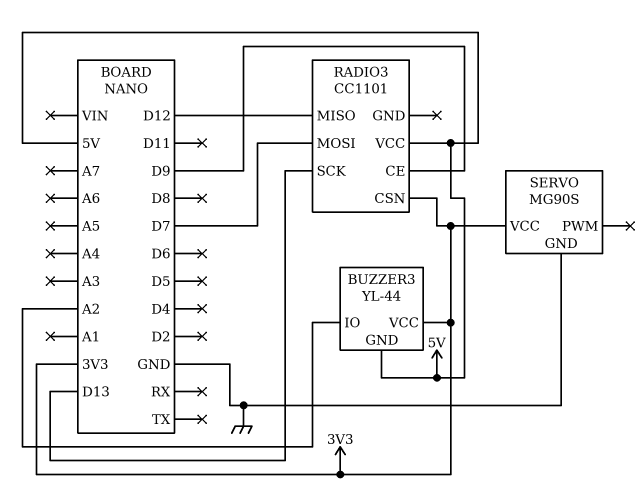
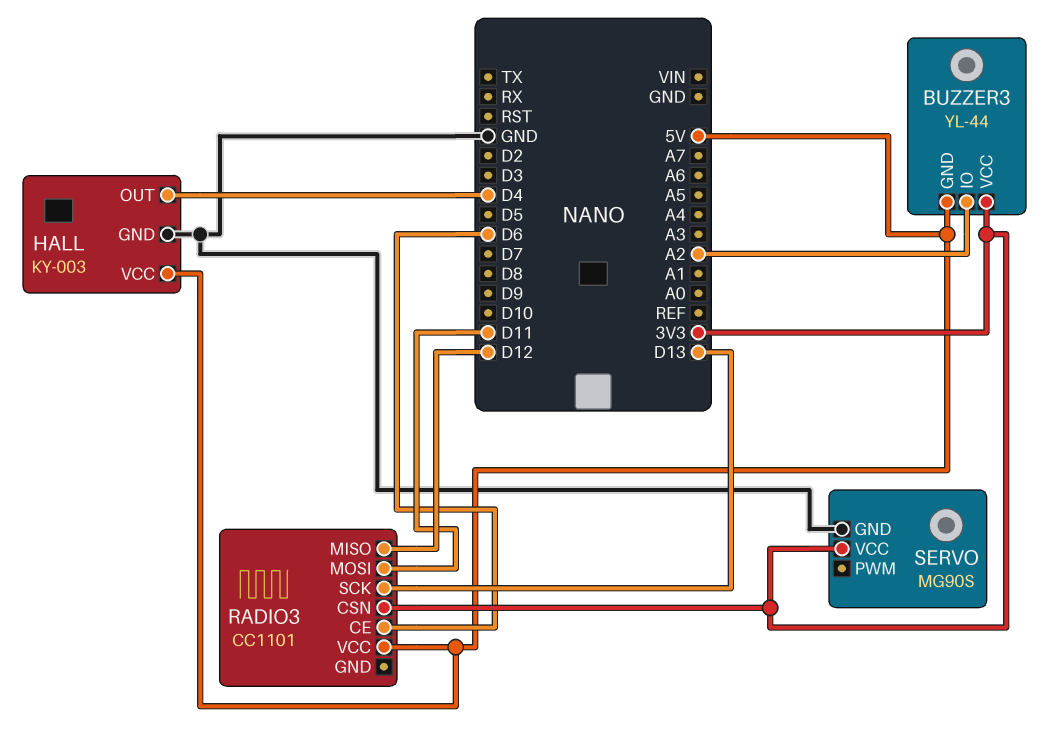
HALL: none -> KY-003
HALL pin GND: none -> GND
HALL pin OUT: none -> D4
HALL pin VCC: none -> 5V
RADIO3 pin CE: D9 -> D6
RADIO3 pin MOSI: D7 -> D11

